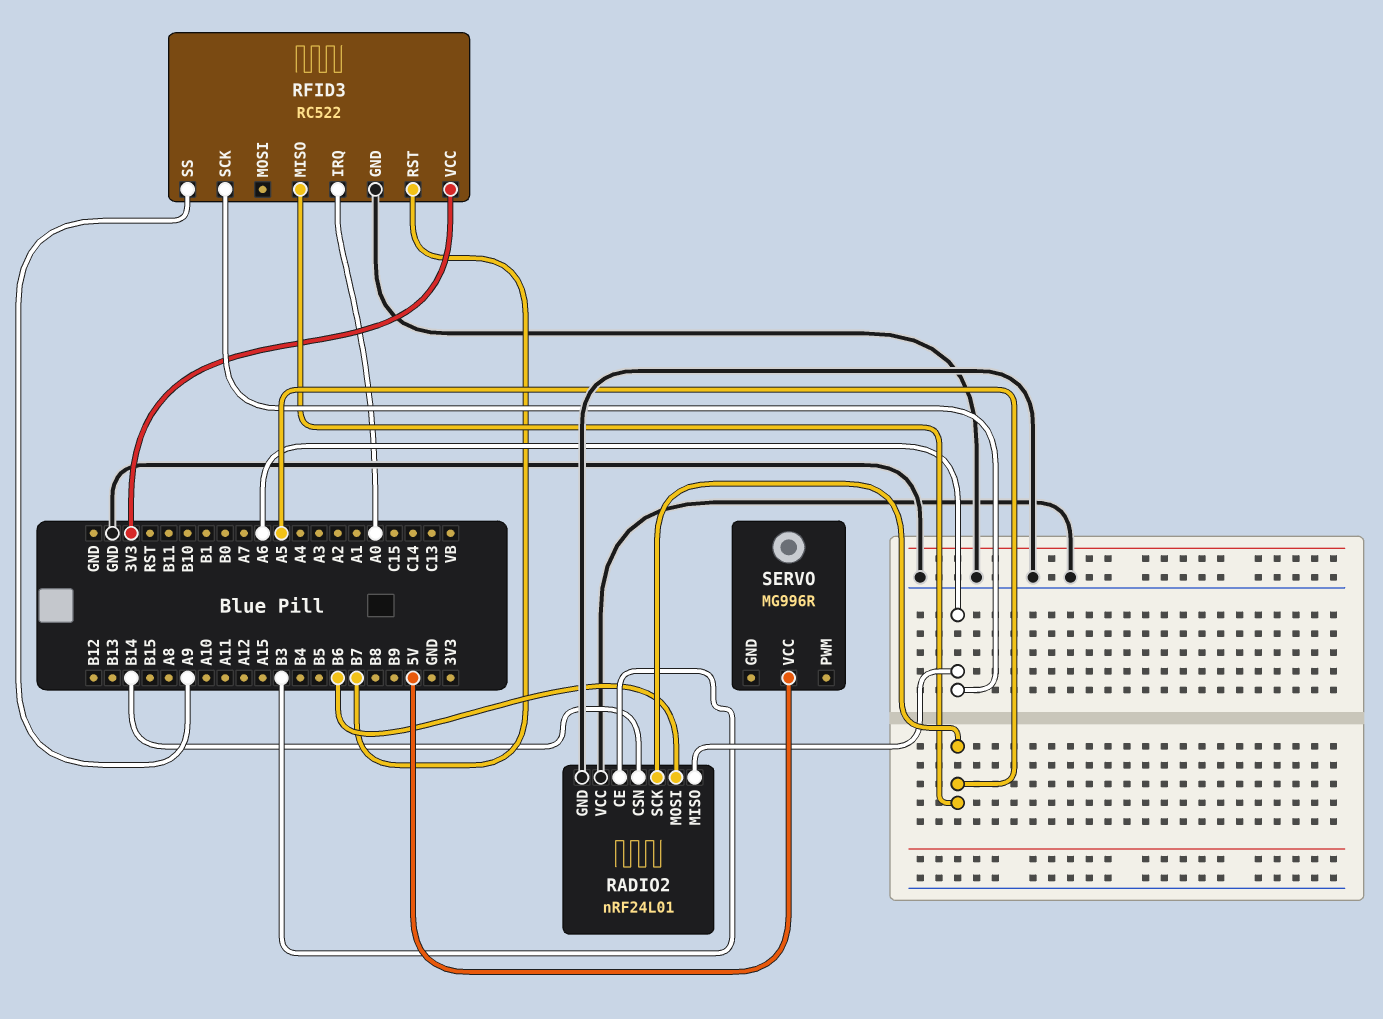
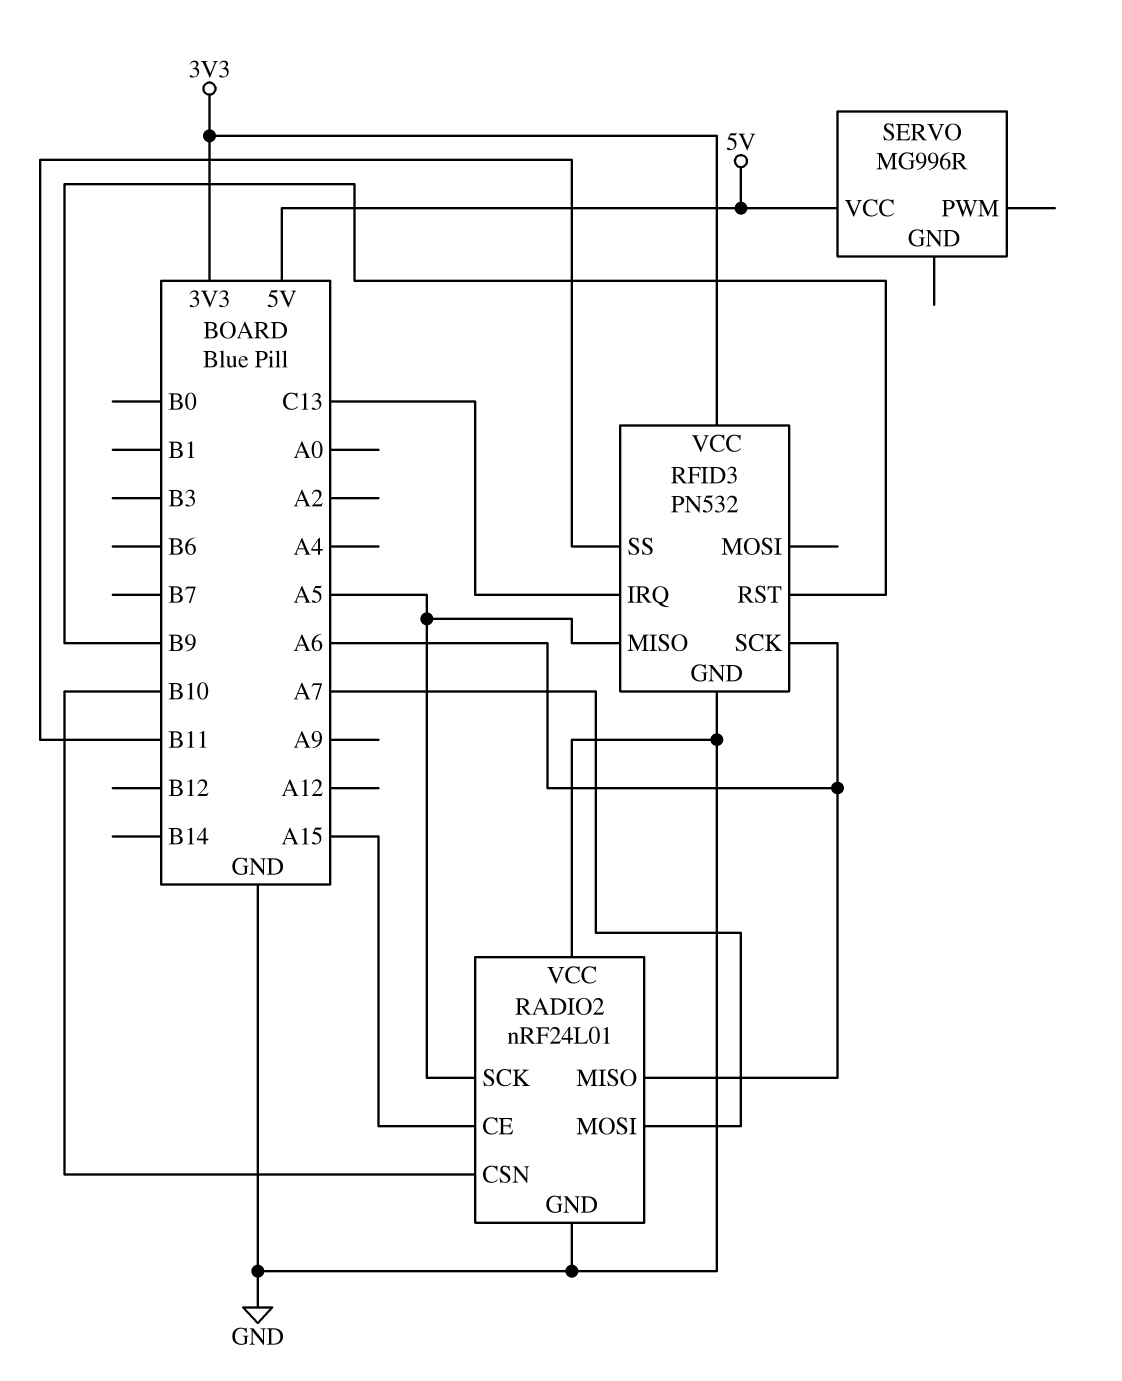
RADIO2 pin CE: B3 -> A15
RADIO2 pin CSN: B14 -> B10
RADIO2 pin MOSI: B6 -> A7
RFID3: RC522 -> PN532
RFID3 pin IRQ: A0 -> C13
RFID3 pin RST: B7 -> B9
RFID3 pin SS: A9 -> B11

